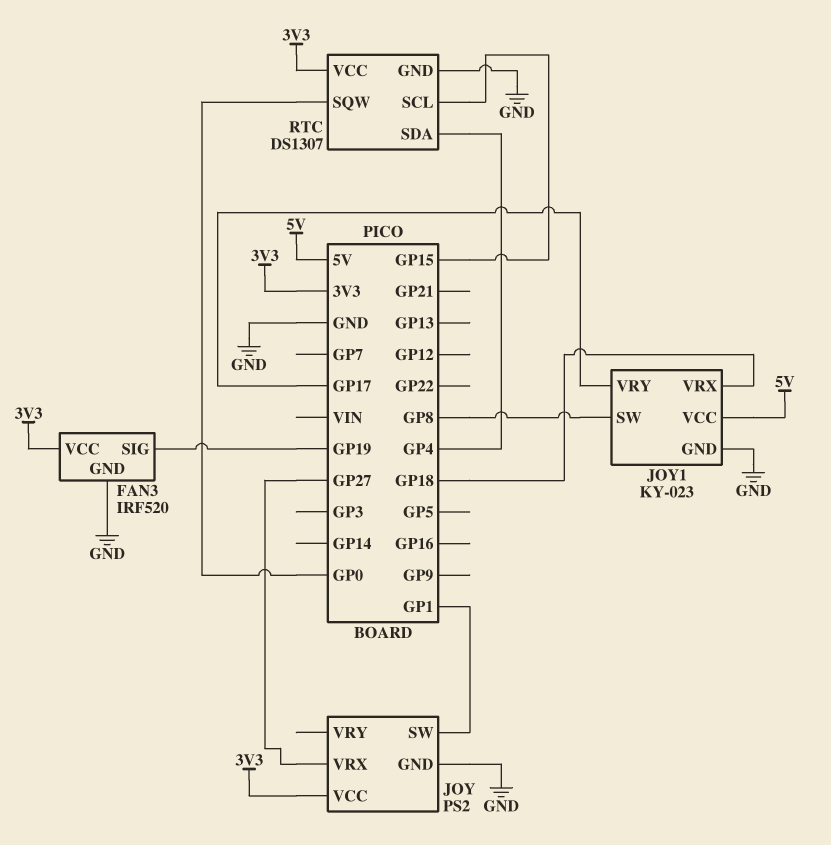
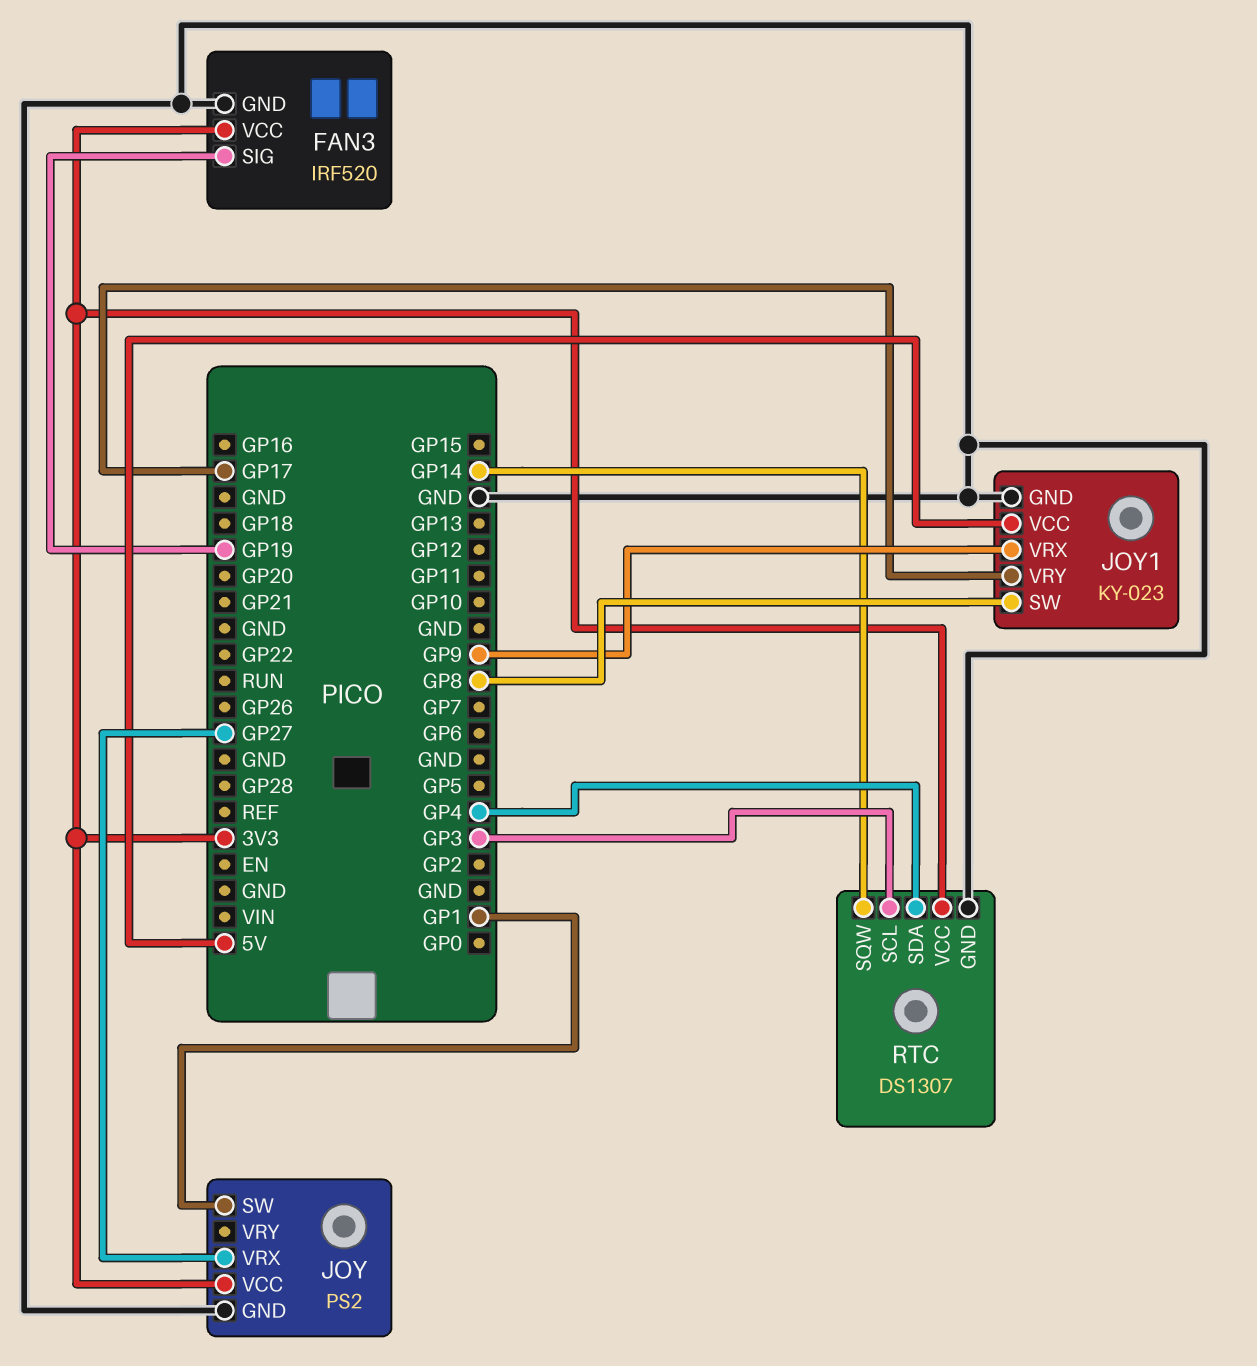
JOY1 pin VRX: GP18 -> GP9
RTC pin SCL: GP15 -> GP3
RTC pin SQW: GP0 -> GP14

